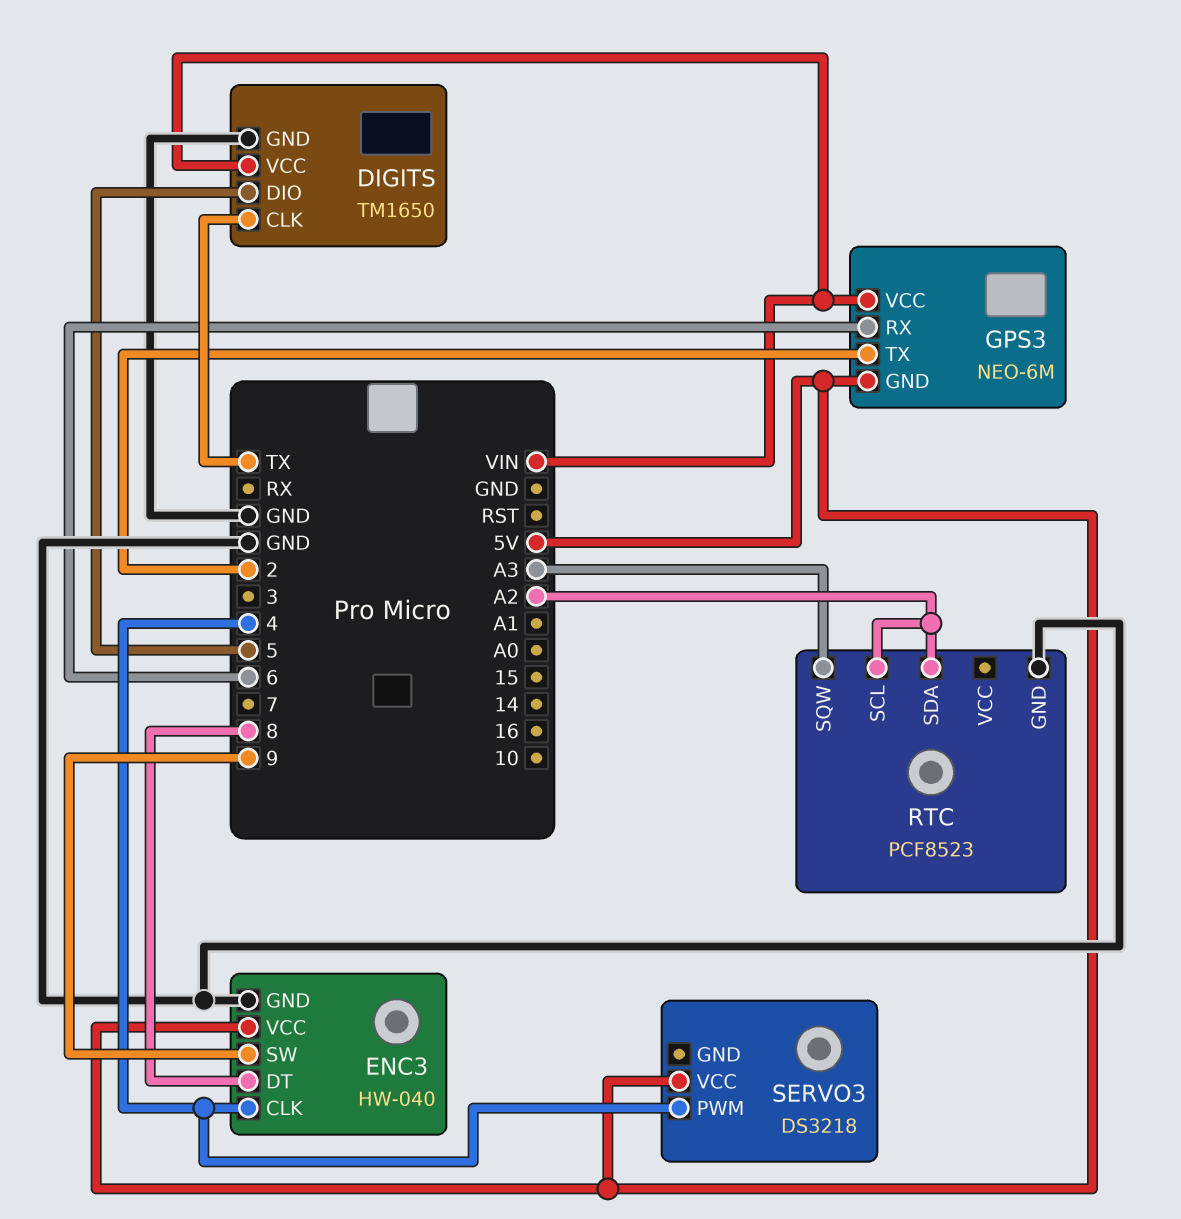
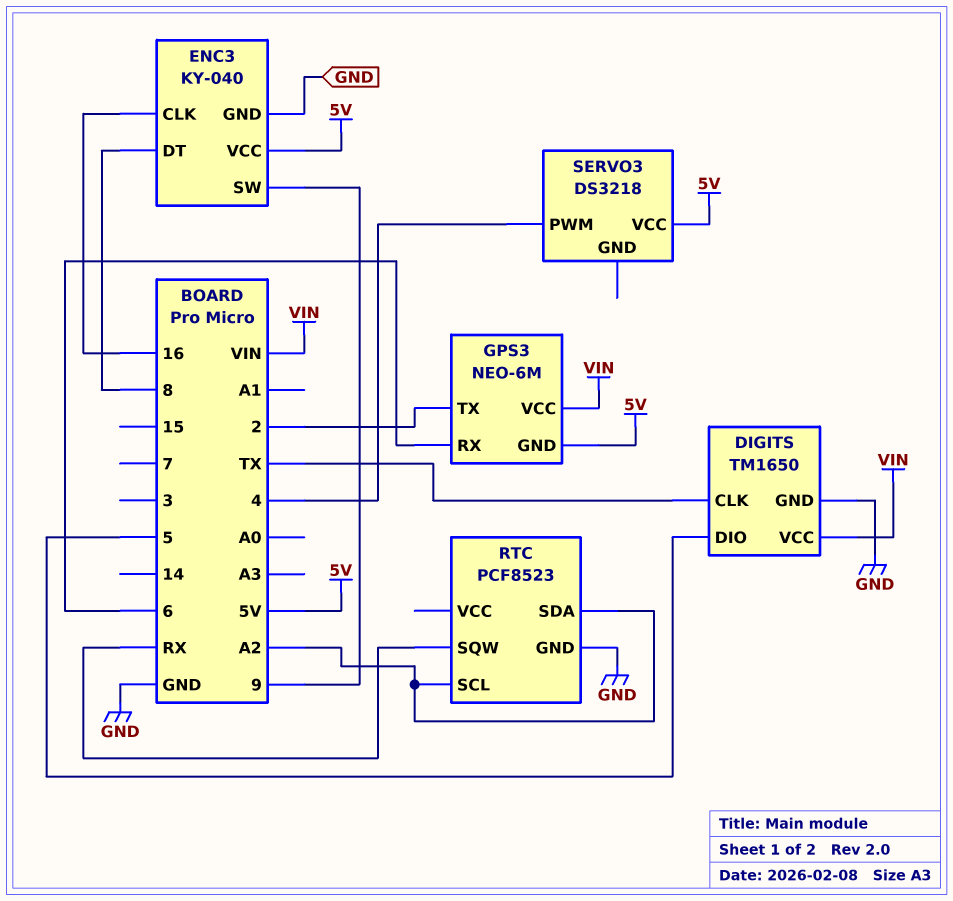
ENC3: HW-040 -> KY-040
ENC3 pin CLK: 4 -> 16
RTC pin SQW: A3 -> RX

